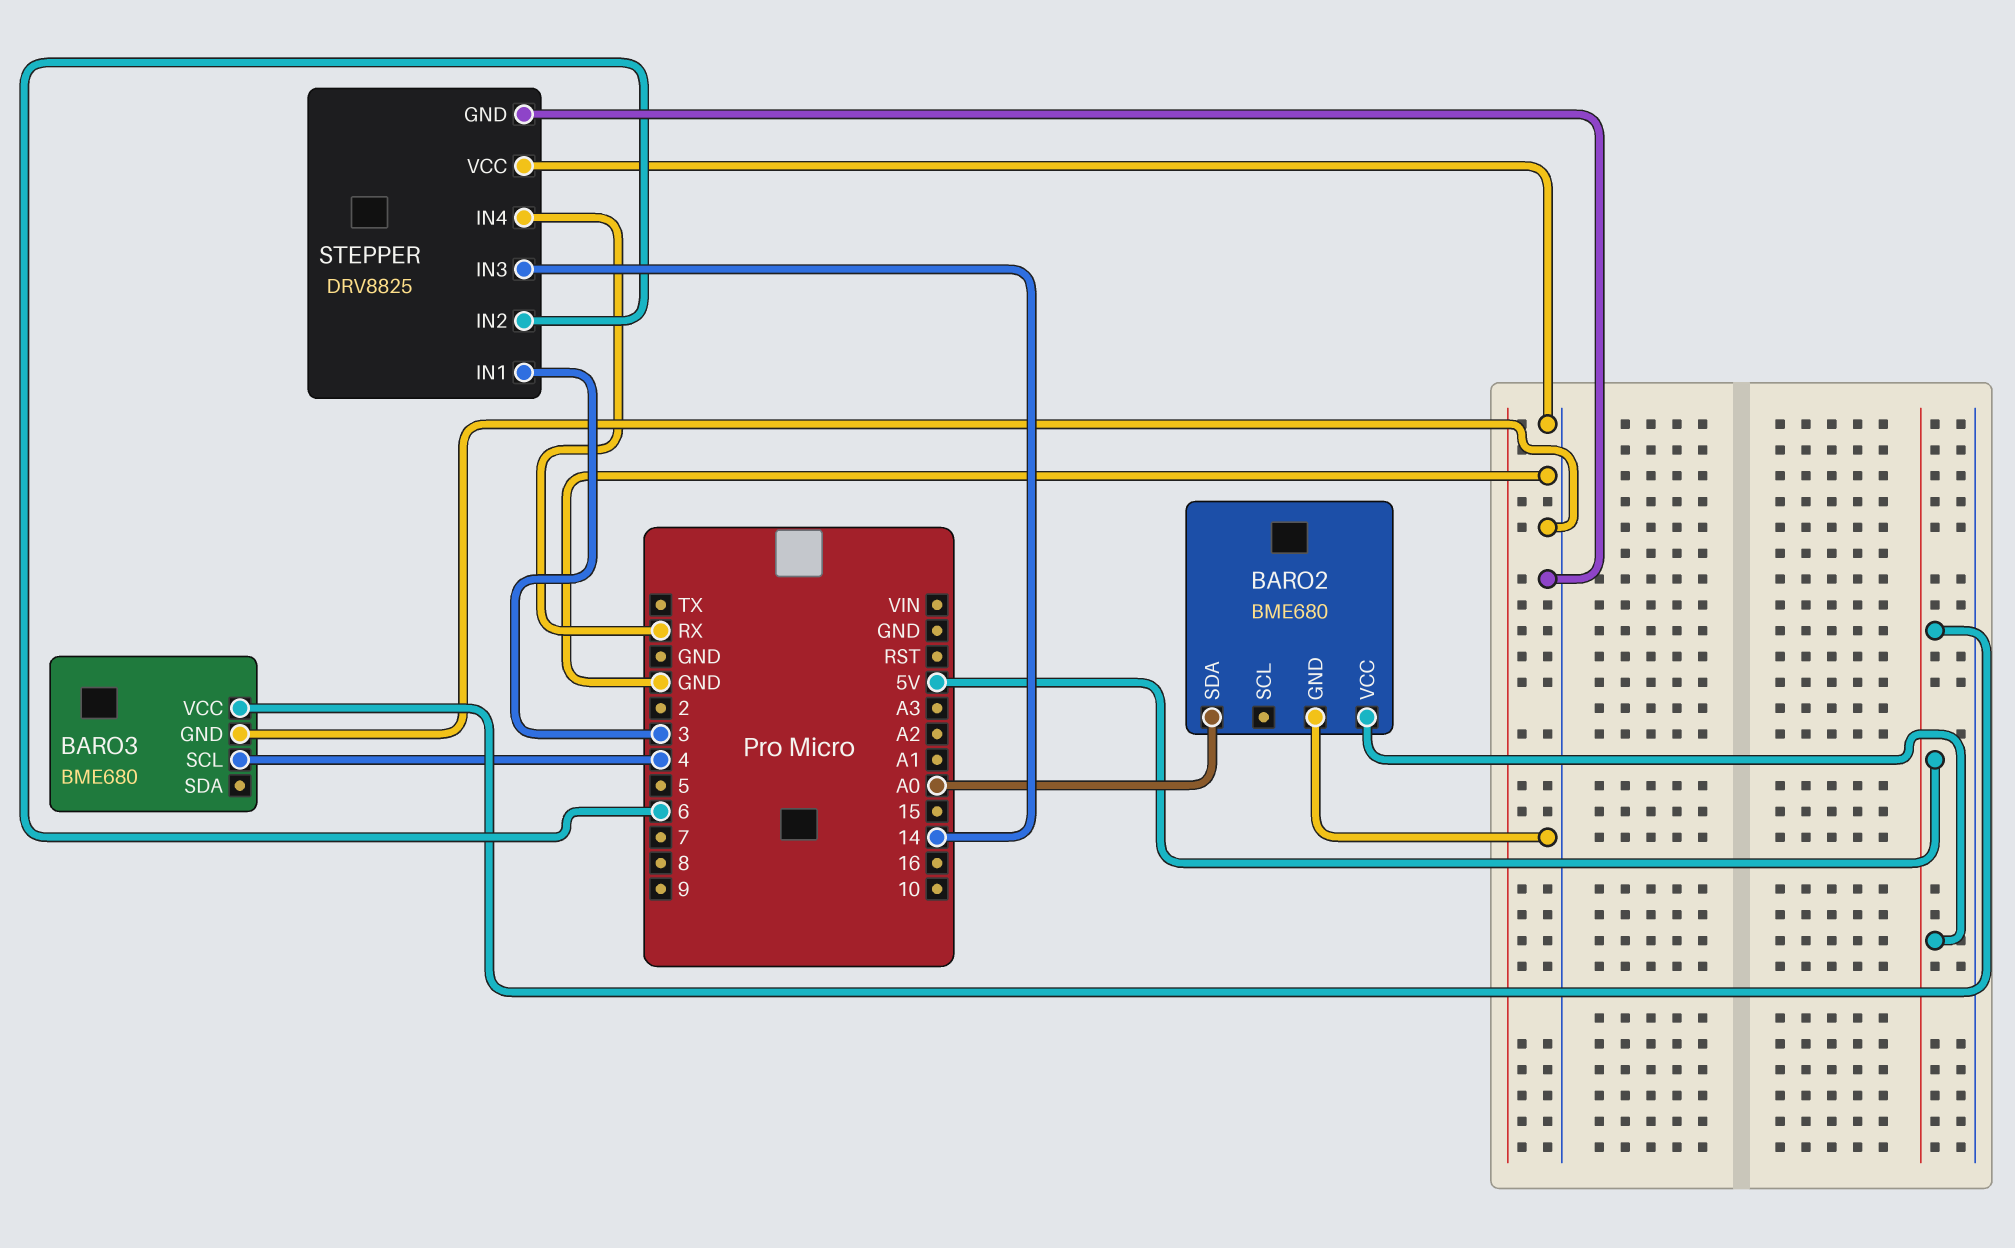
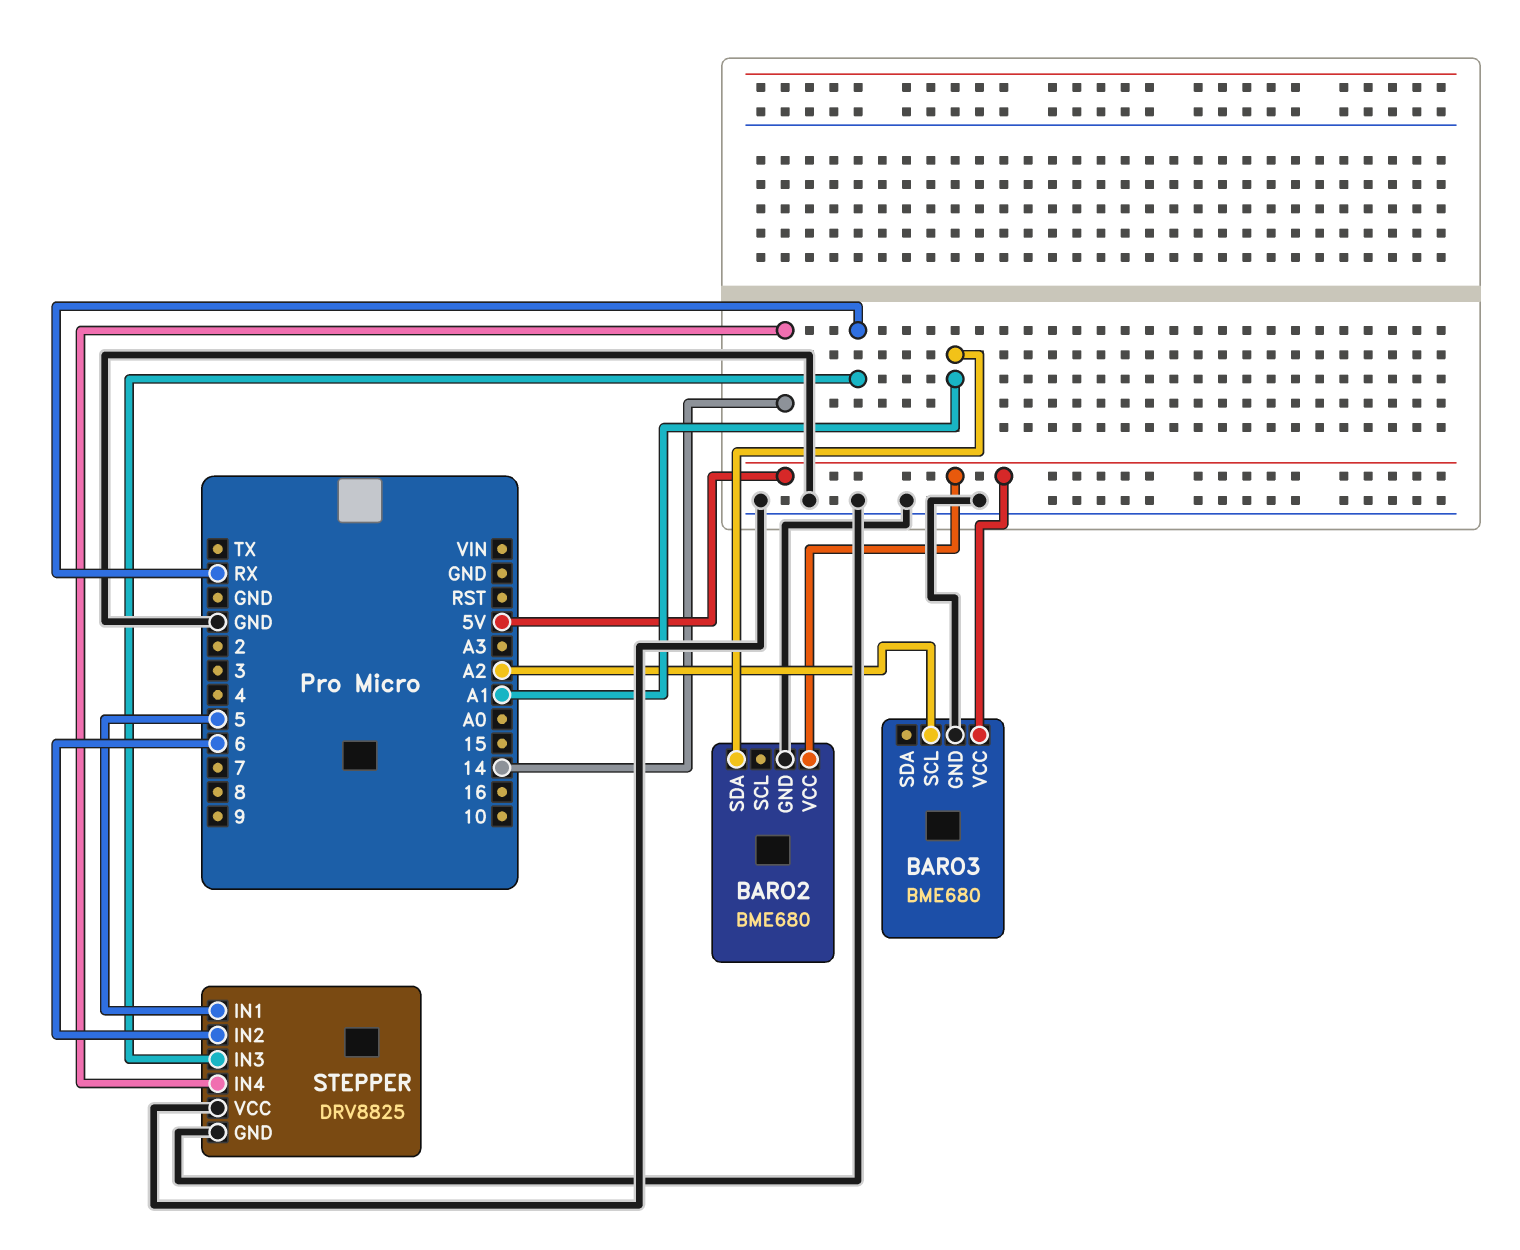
BARO2 pin SDA: A0 -> A1
BARO3 pin SCL: 4 -> A2
STEPPER pin IN1: 3 -> 5
STEPPER pin IN3: 14 -> RX
STEPPER pin IN4: RX -> 14

